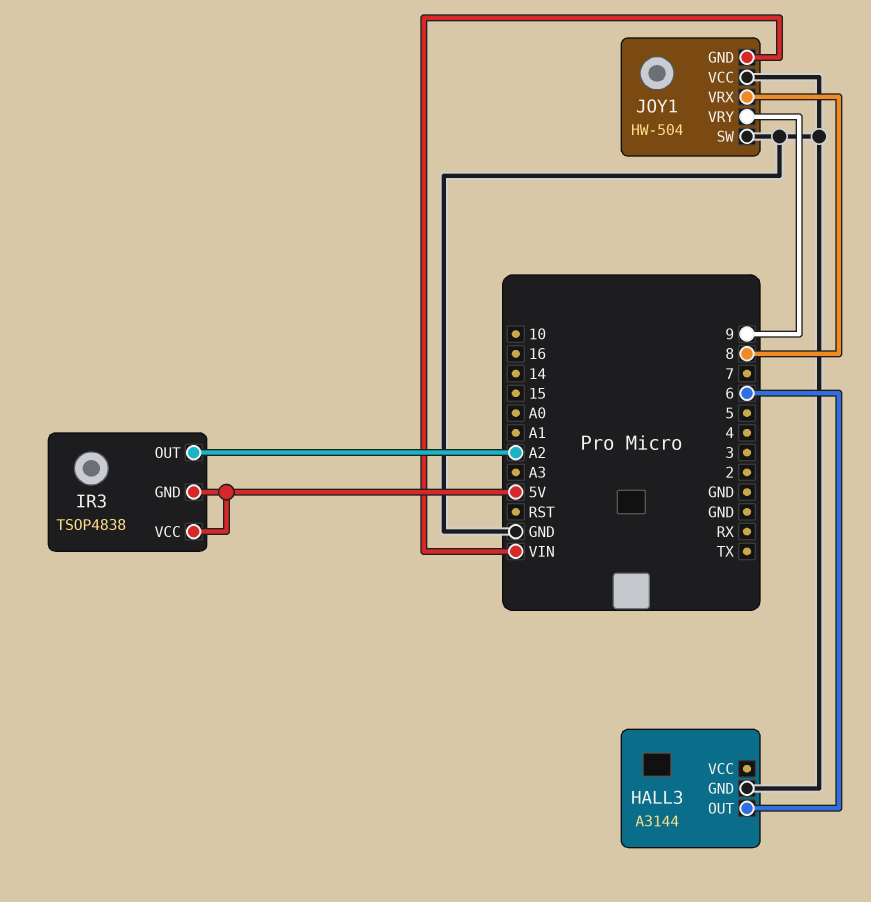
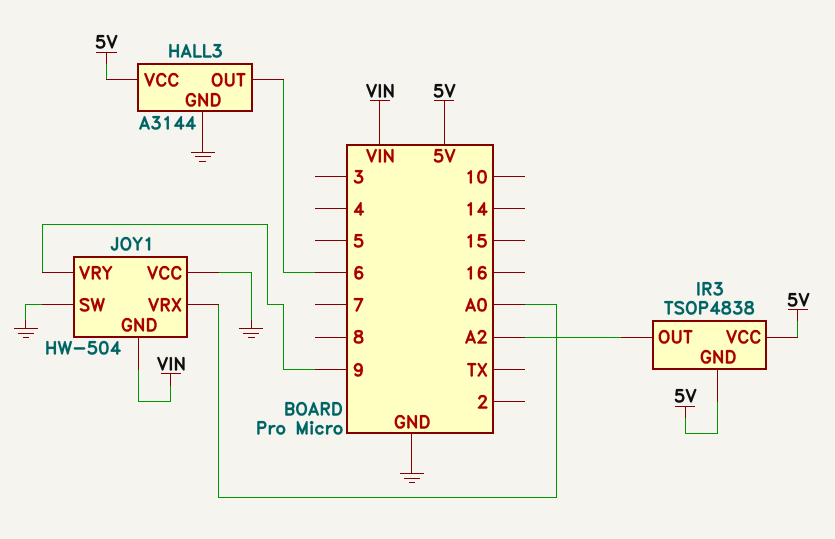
HALL3 pin VCC: none -> 5V
JOY1 pin VRX: 8 -> A0

